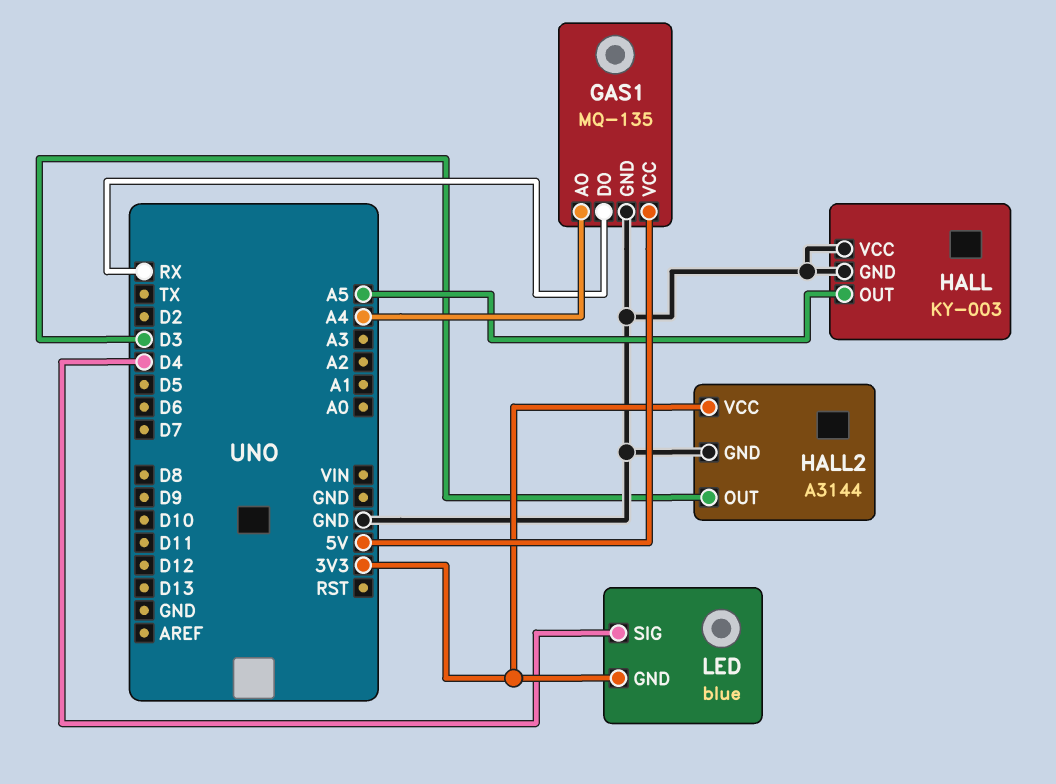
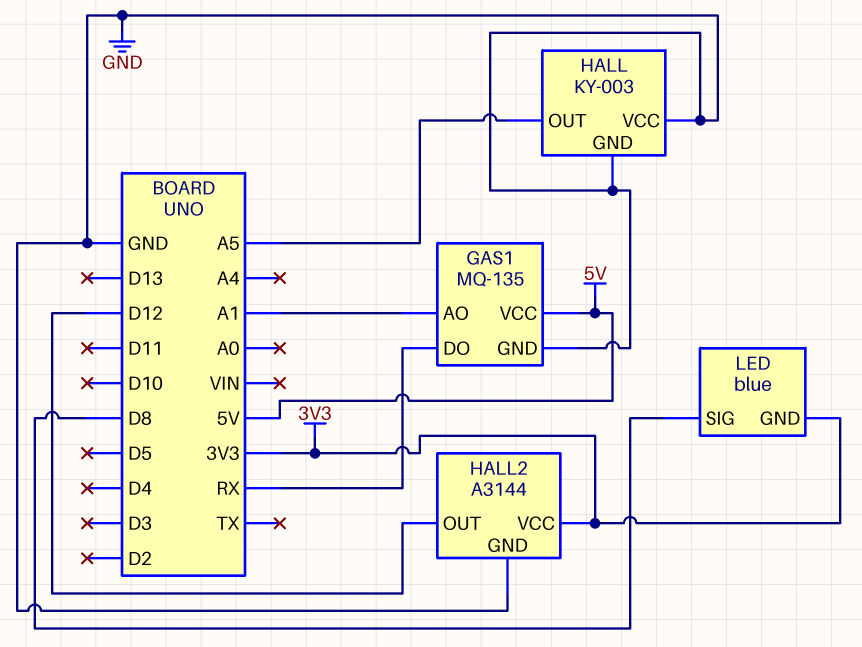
GAS1 pin AO: A4 -> A1
HALL2 pin OUT: D3 -> D12
LED pin SIG: D4 -> D8

